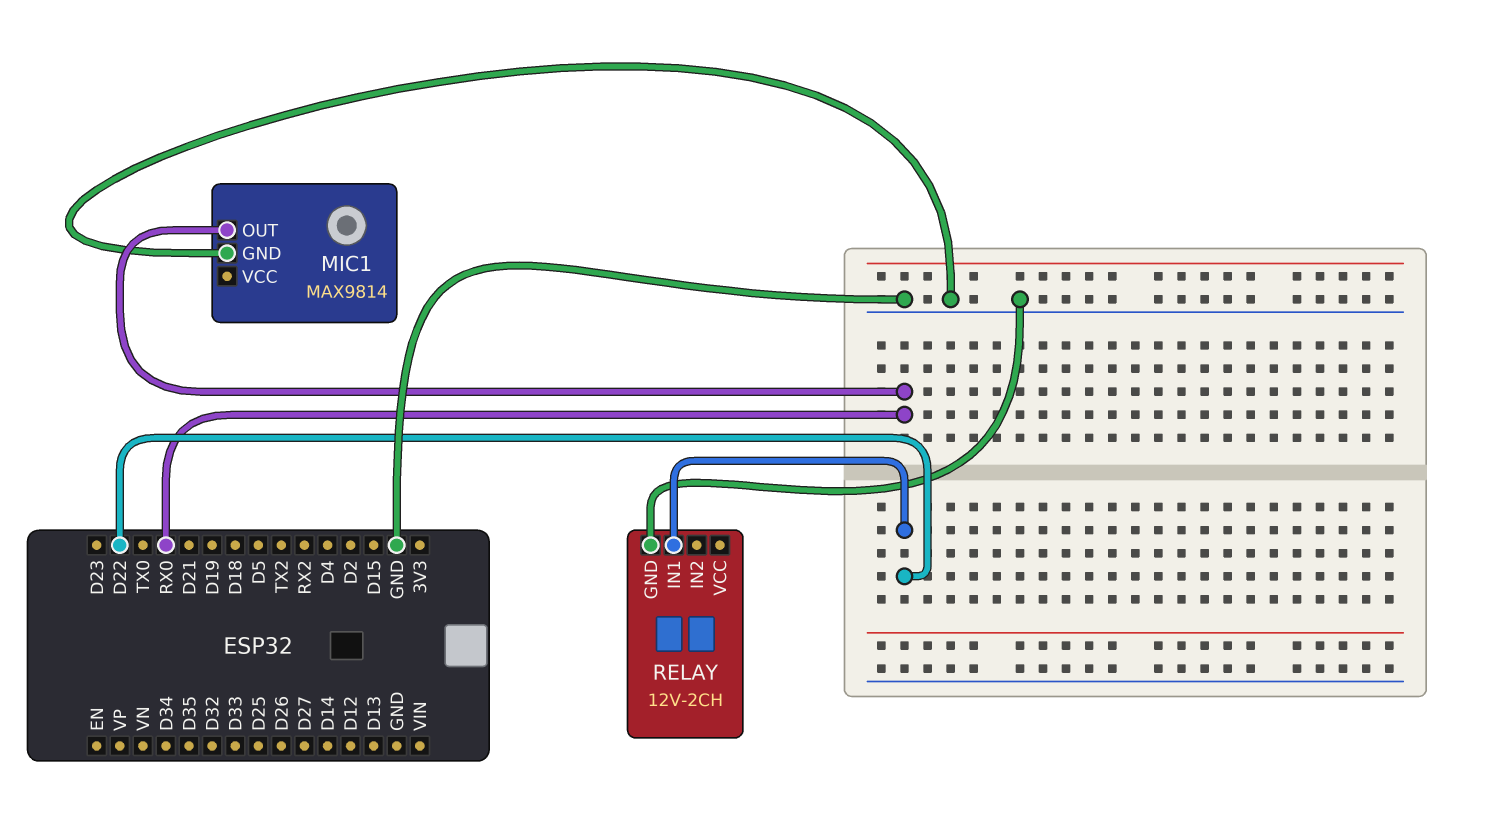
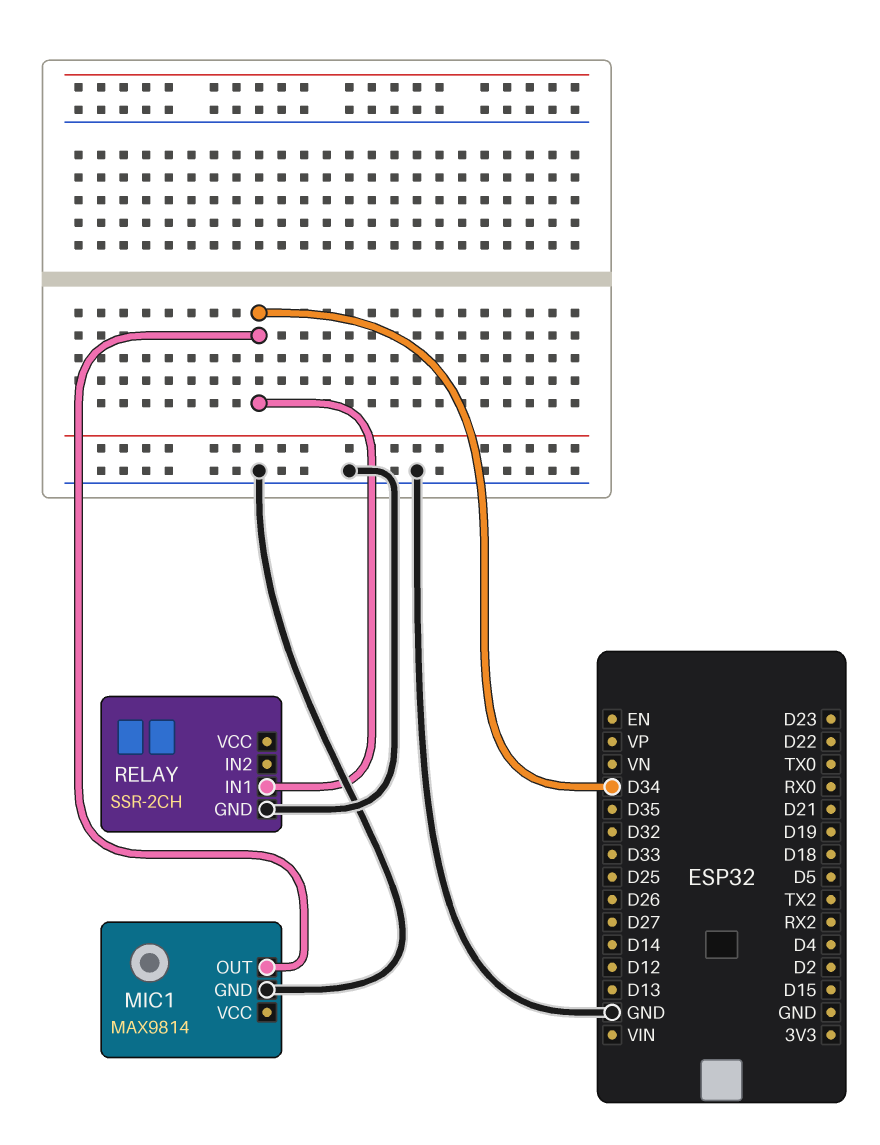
MIC1 pin OUT: RX0 -> D34
RELAY: 12V-2CH -> SSR-2CH
RELAY pin IN1: D22 -> D34

